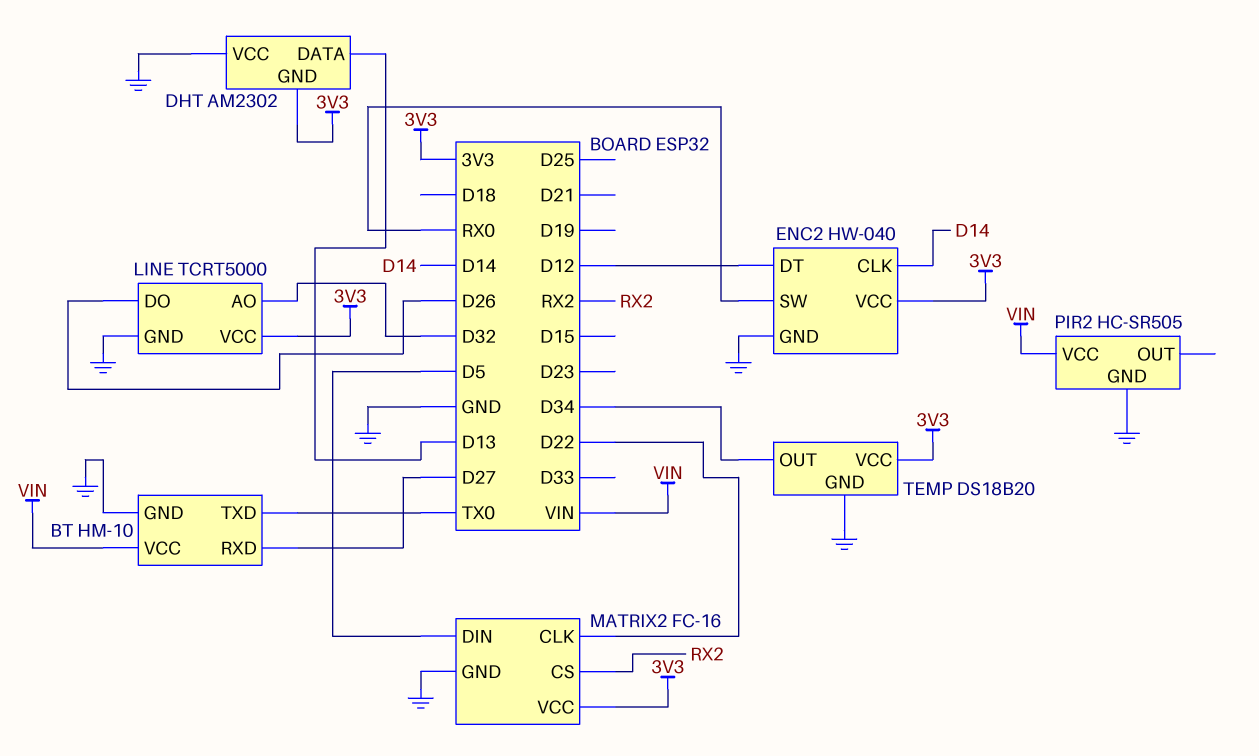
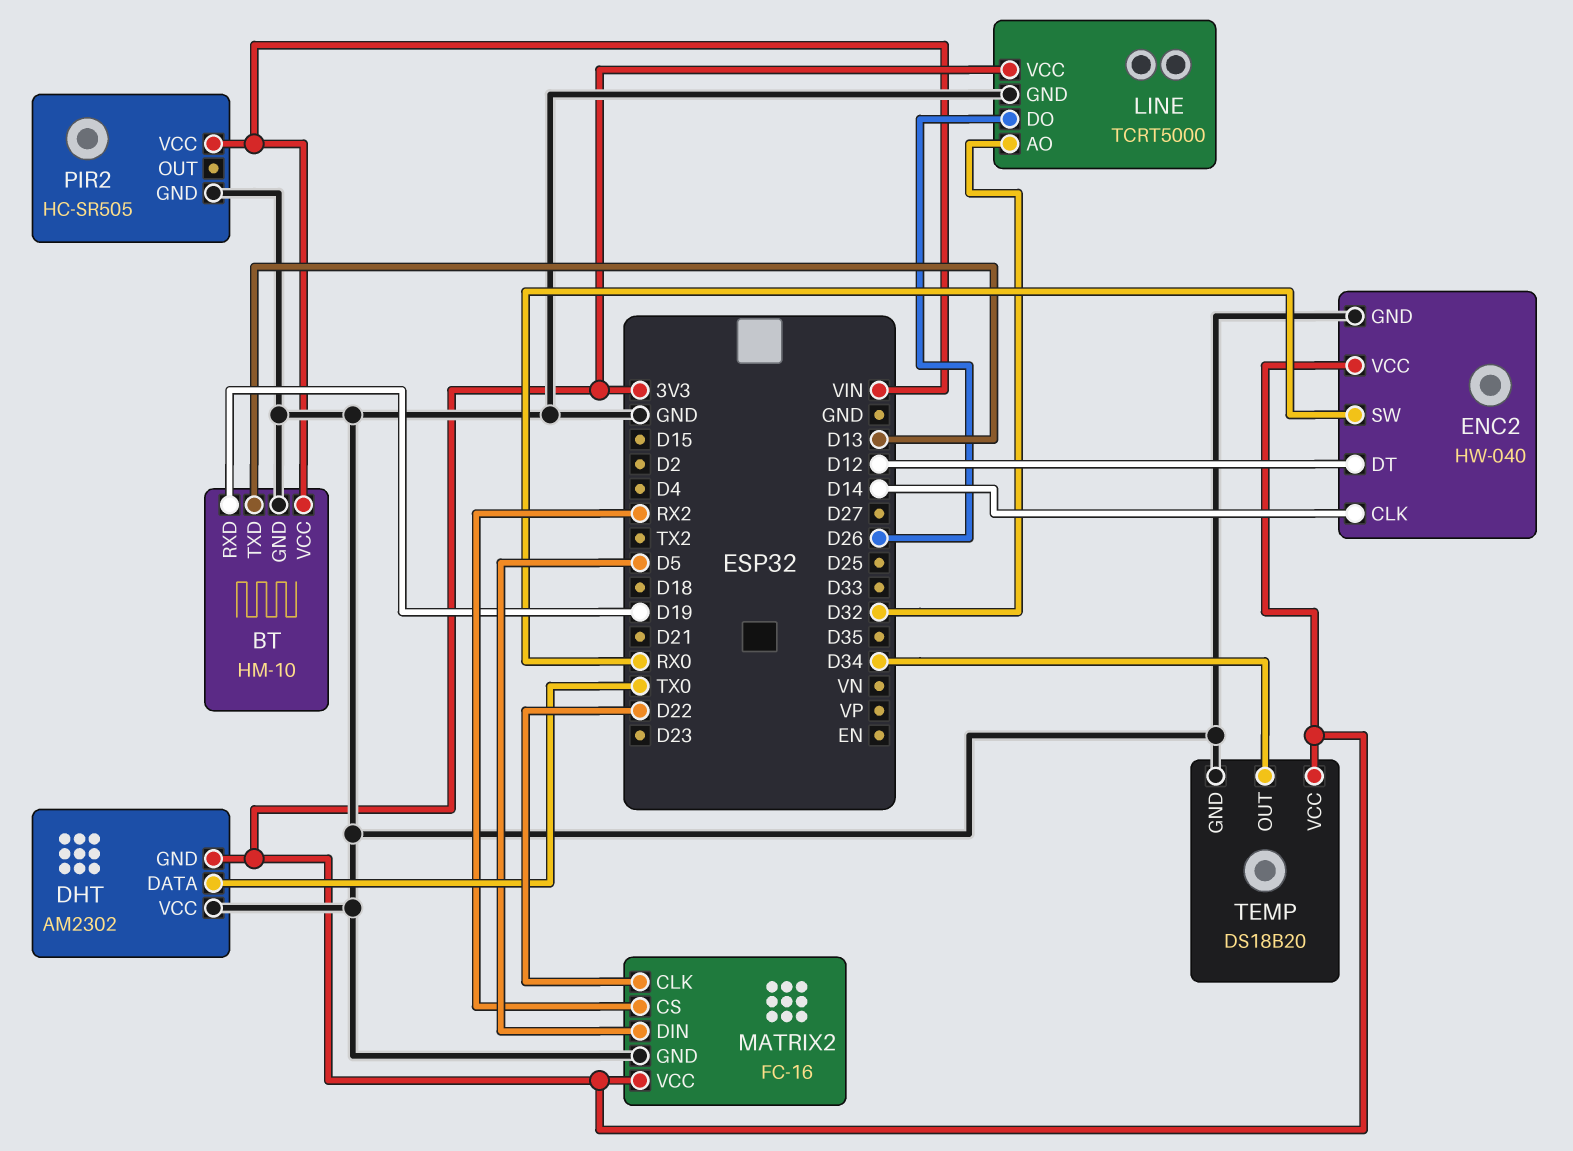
BT pin RXD: D27 -> D19
BT pin TXD: TX0 -> D13
DHT pin DATA: D13 -> TX0

